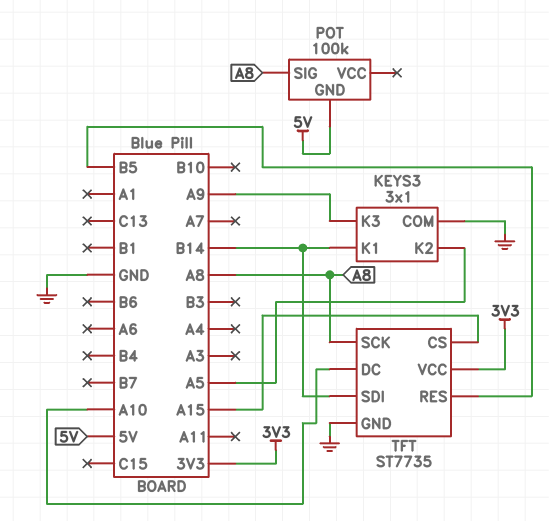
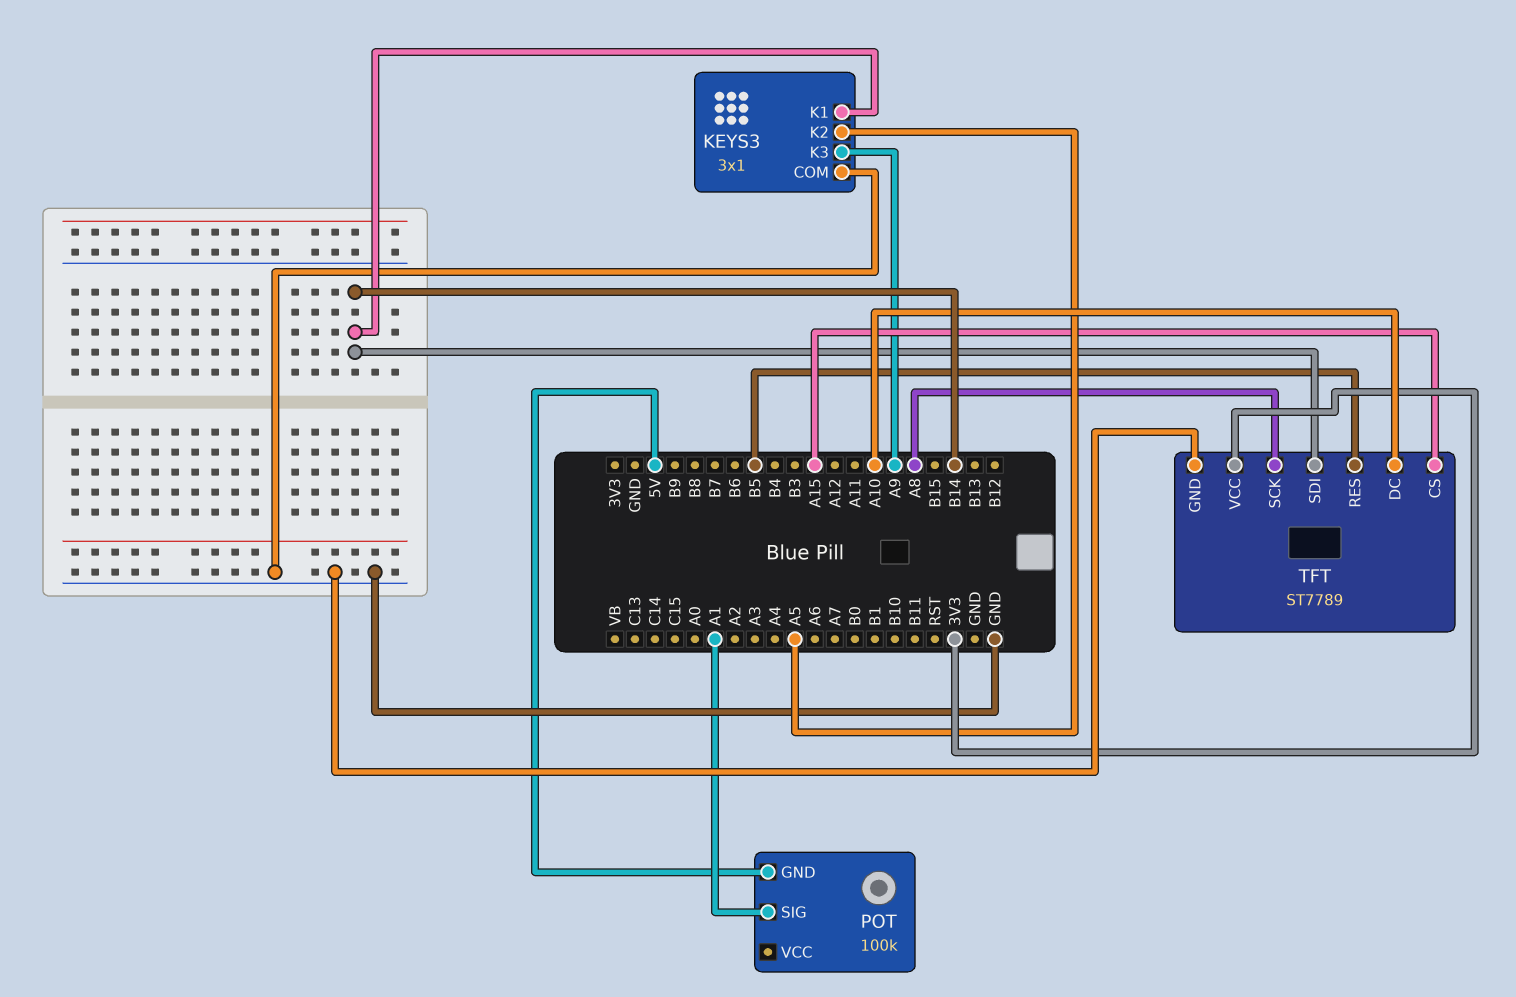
POT pin SIG: A8 -> A1
TFT: ST7735 -> ST7789

